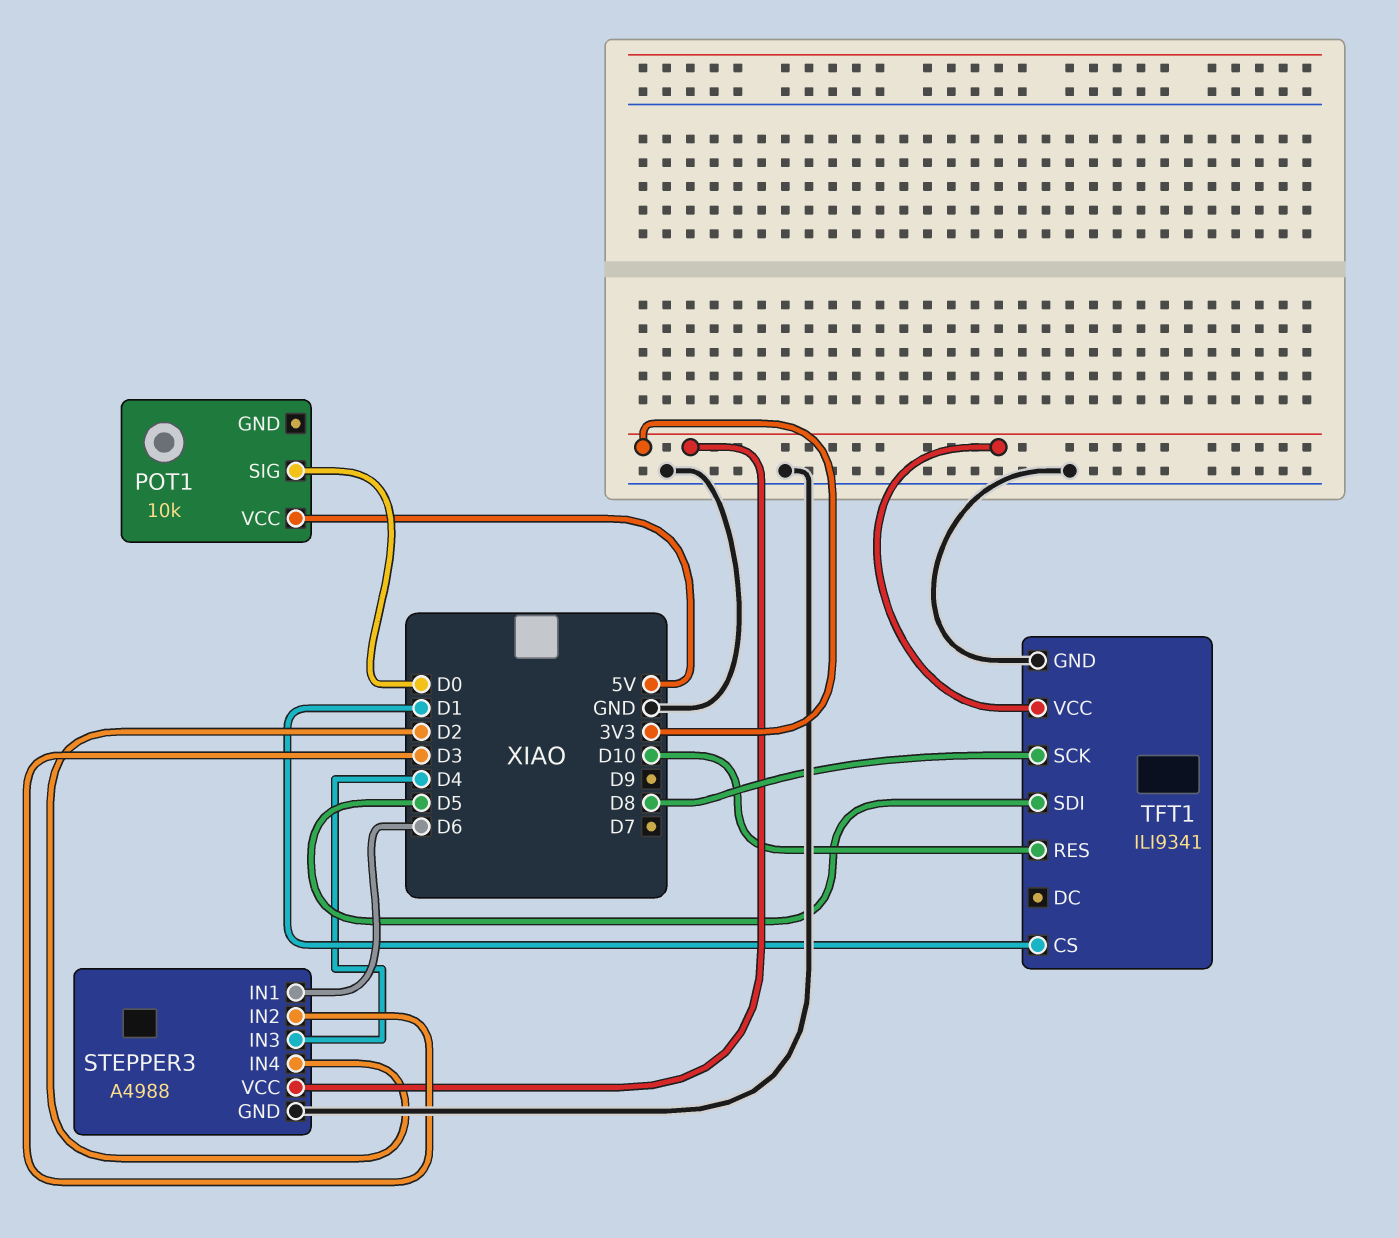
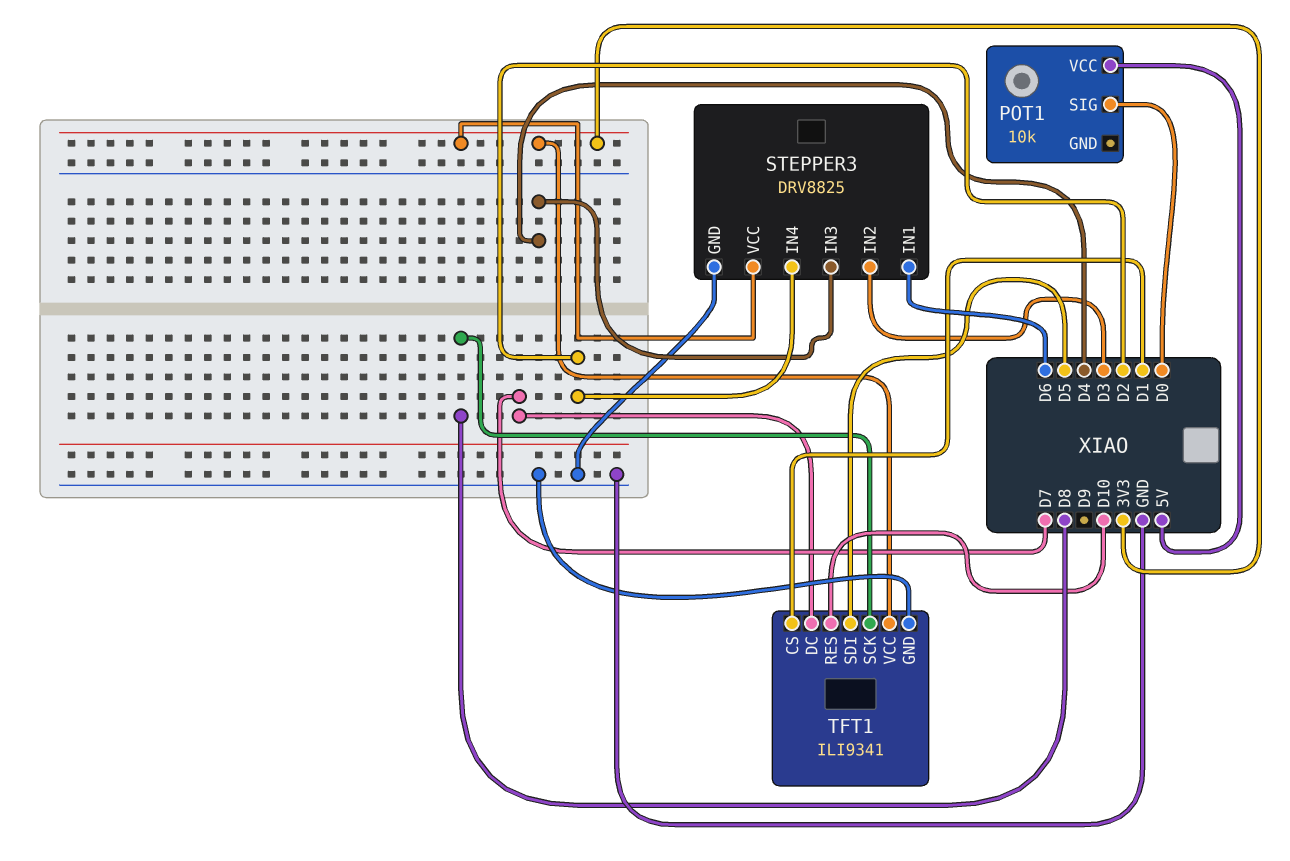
STEPPER3: A4988 -> DRV8825
TFT1 pin DC: none -> D7

